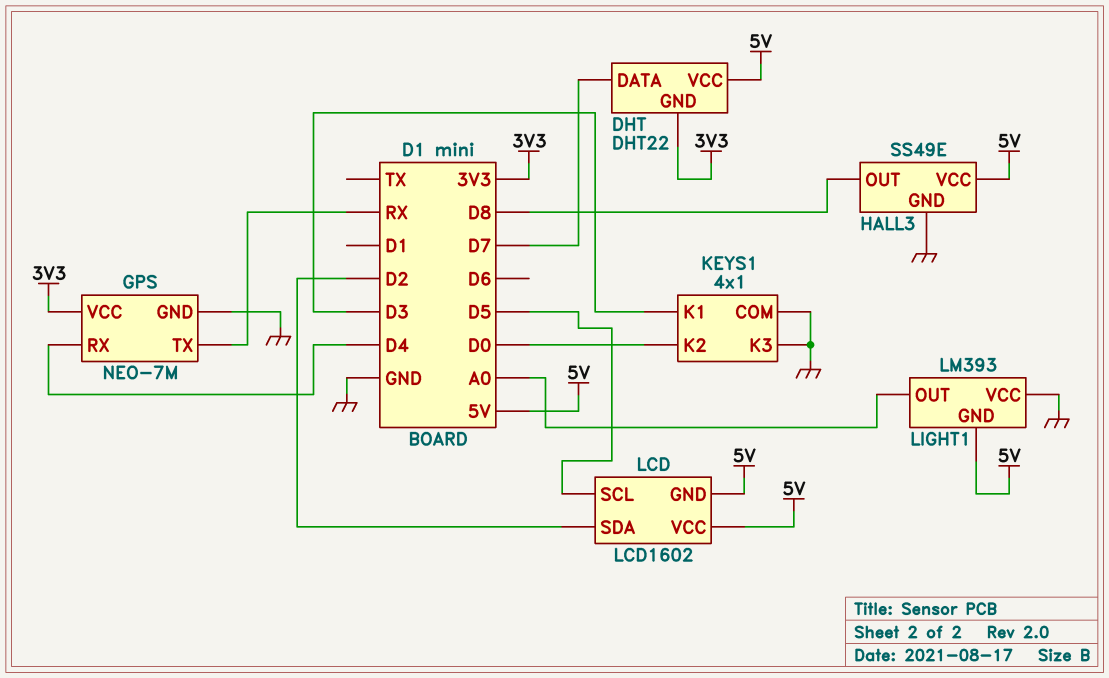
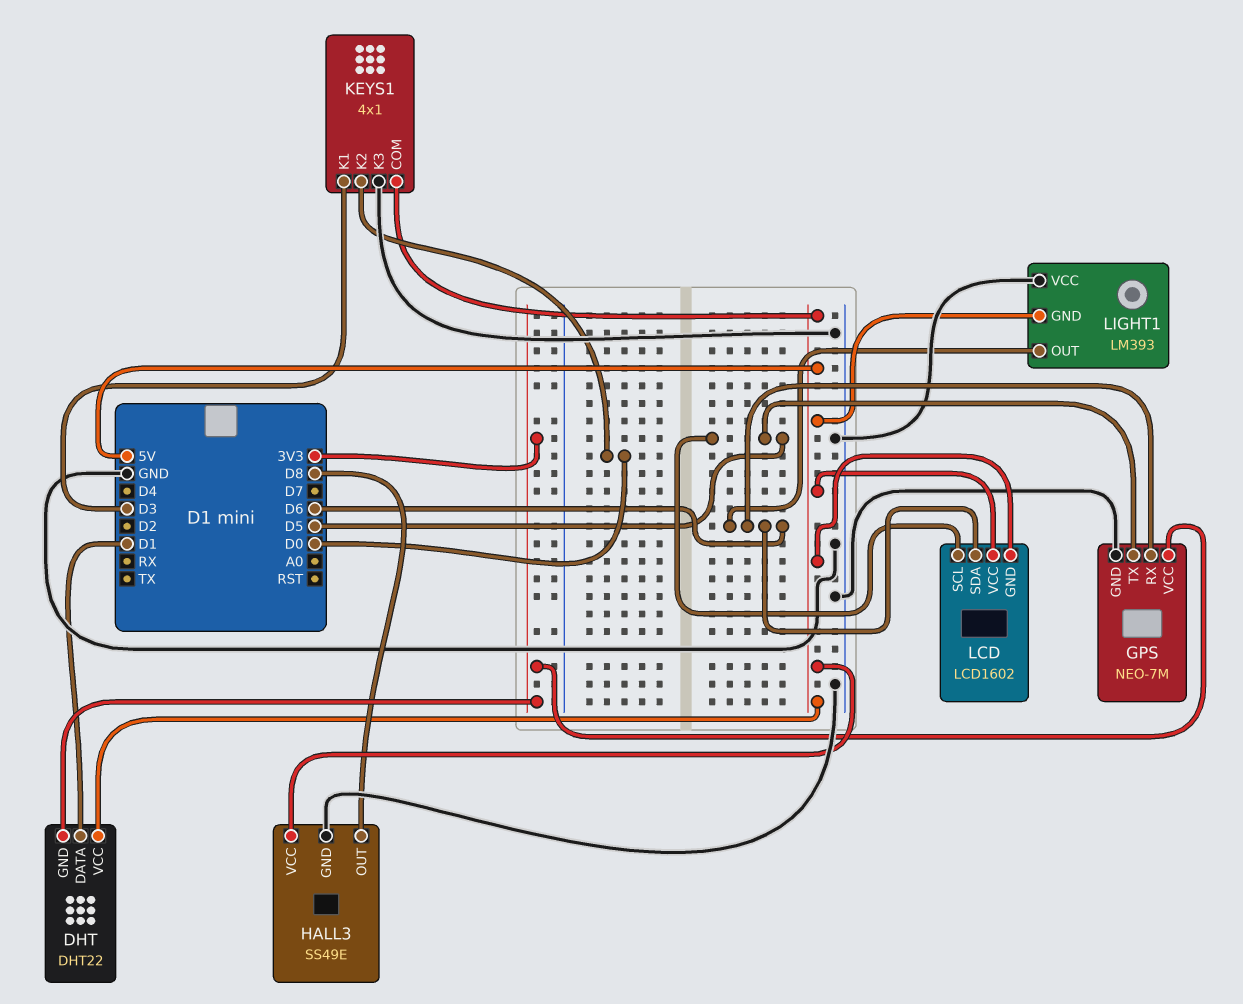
DHT pin DATA: D7 -> D1
GPS pin RX: D4 -> D6
GPS pin TX: RX -> D5
KEYS1 pin COM: GND -> 5V
LCD pin SDA: D2 -> D6
LIGHT1 pin OUT: A0 -> D6

